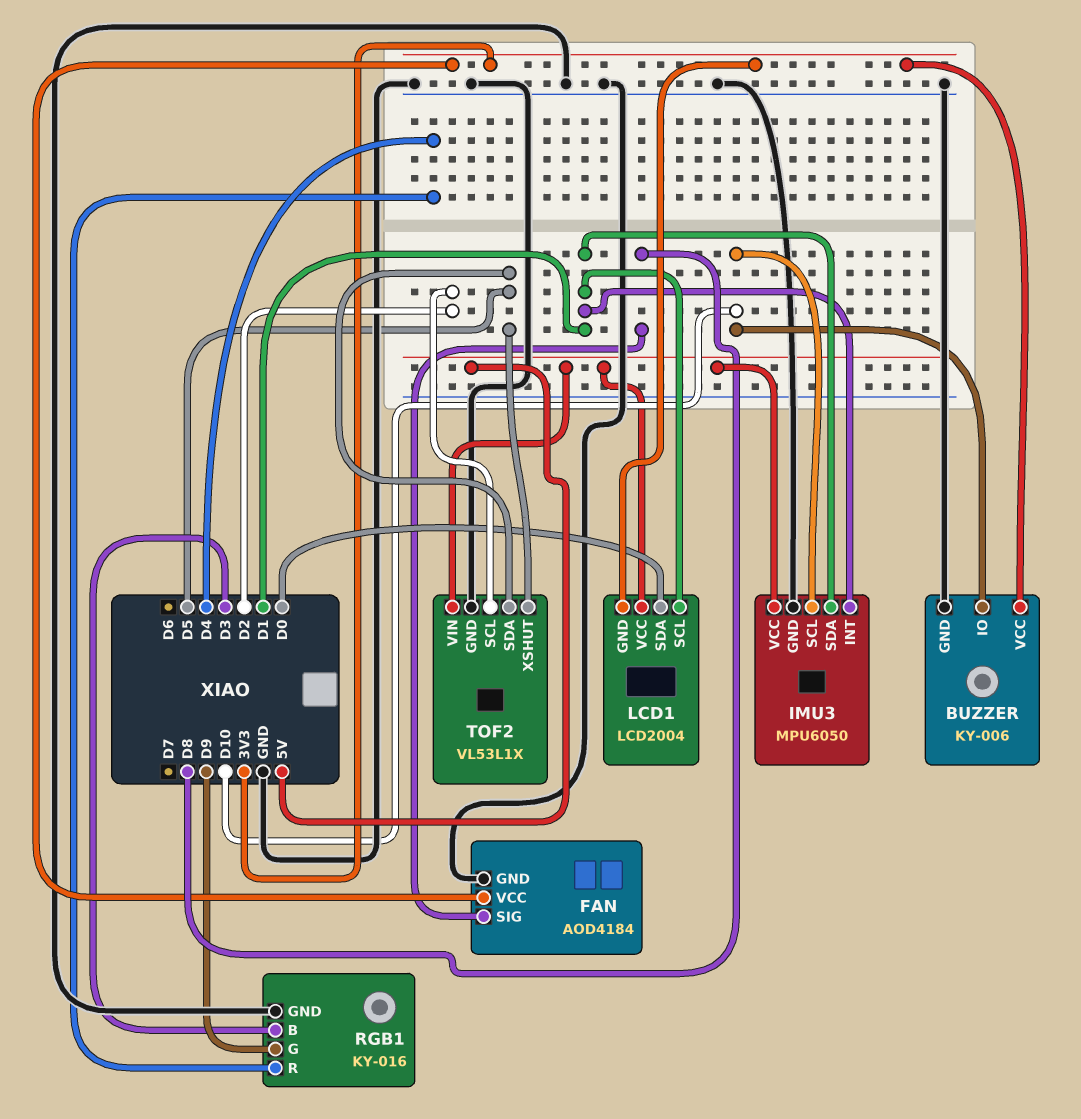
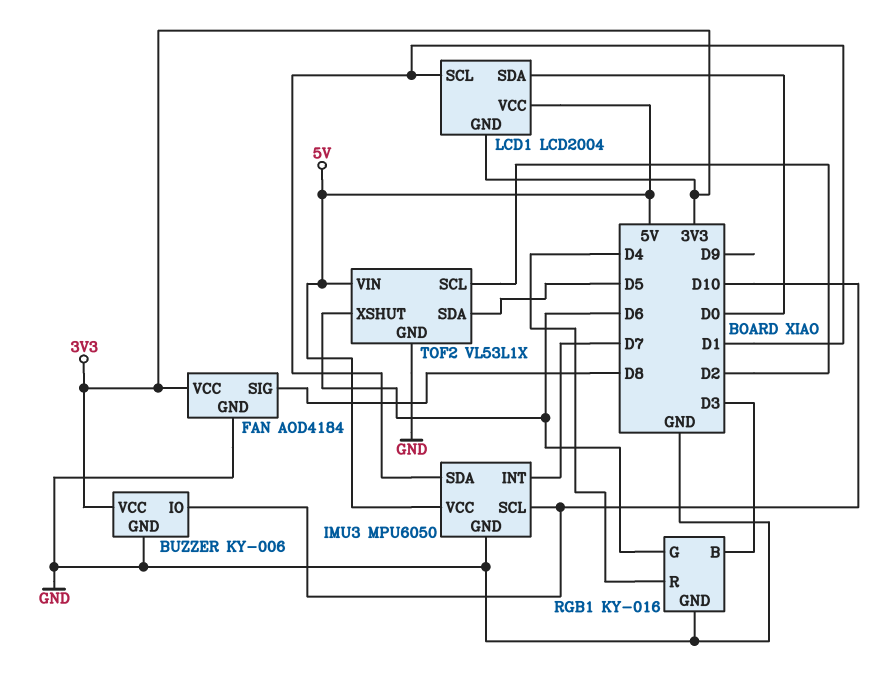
IMU3 pin INT: D1 -> D7
RGB1 pin G: D9 -> D6
TOF2 pin XSHUT: D5 -> D6

